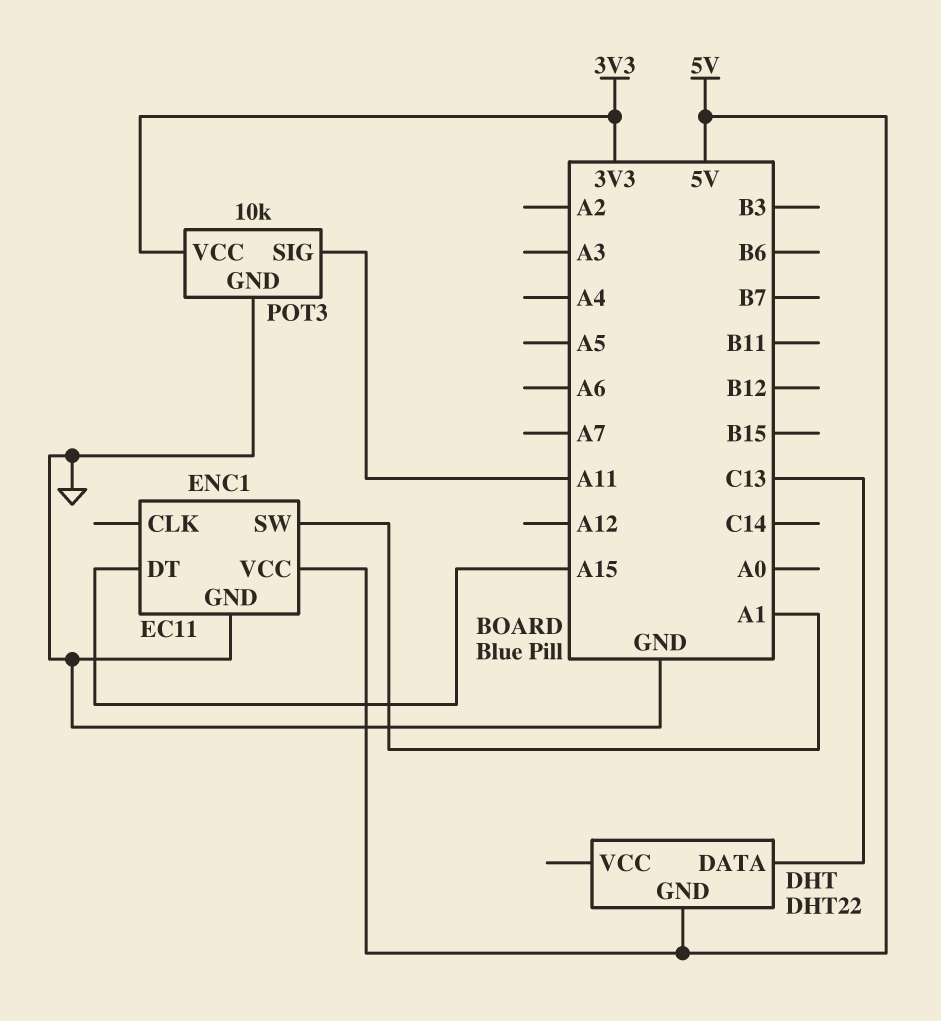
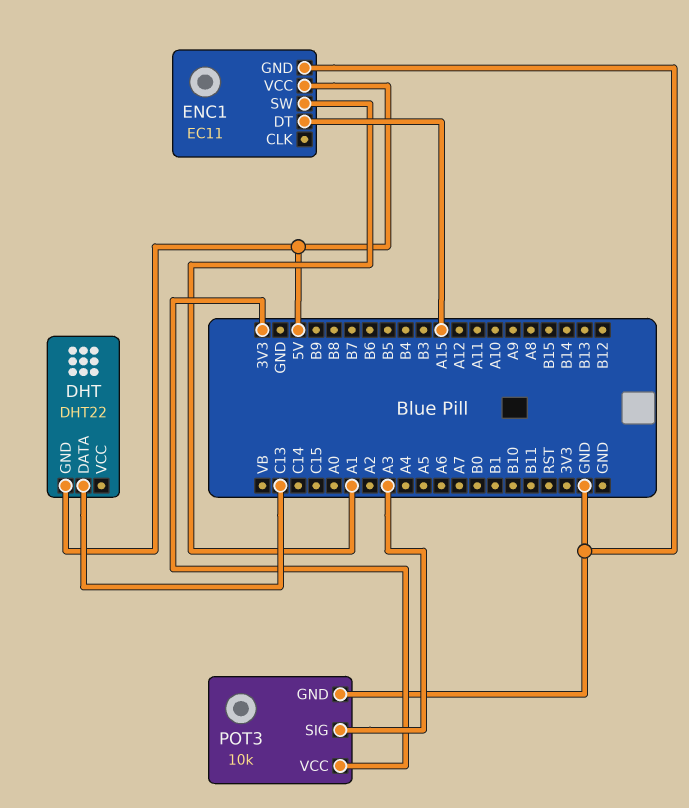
POT3 pin SIG: A11 -> A3

